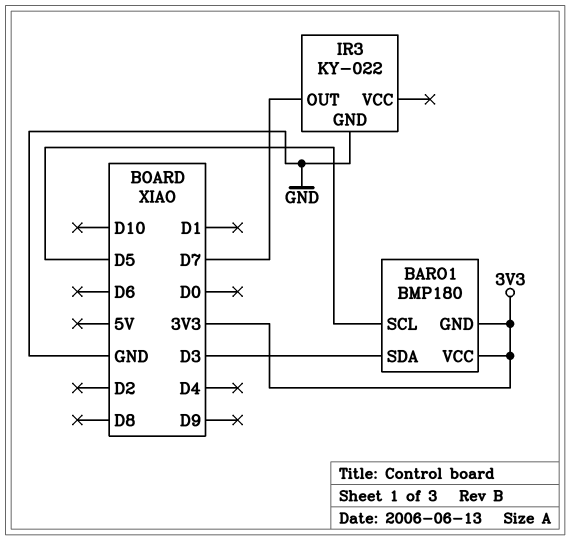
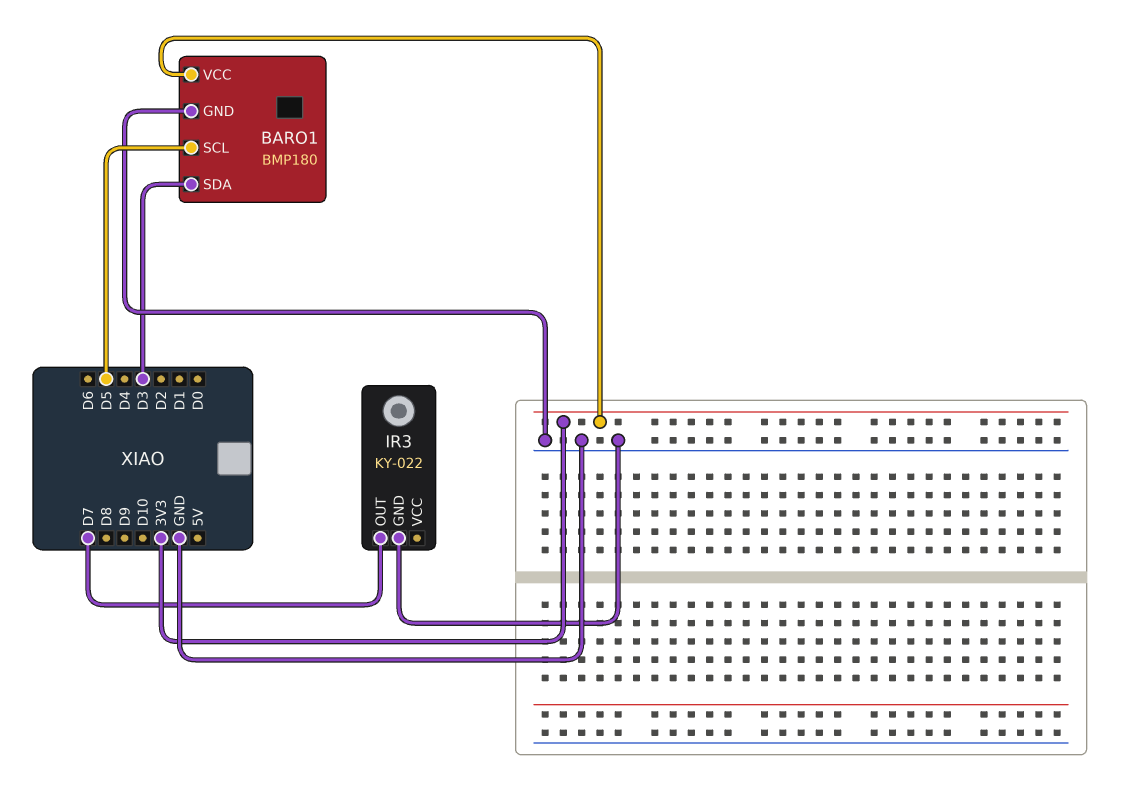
BARO1 pin GND: 3V3 -> GND

